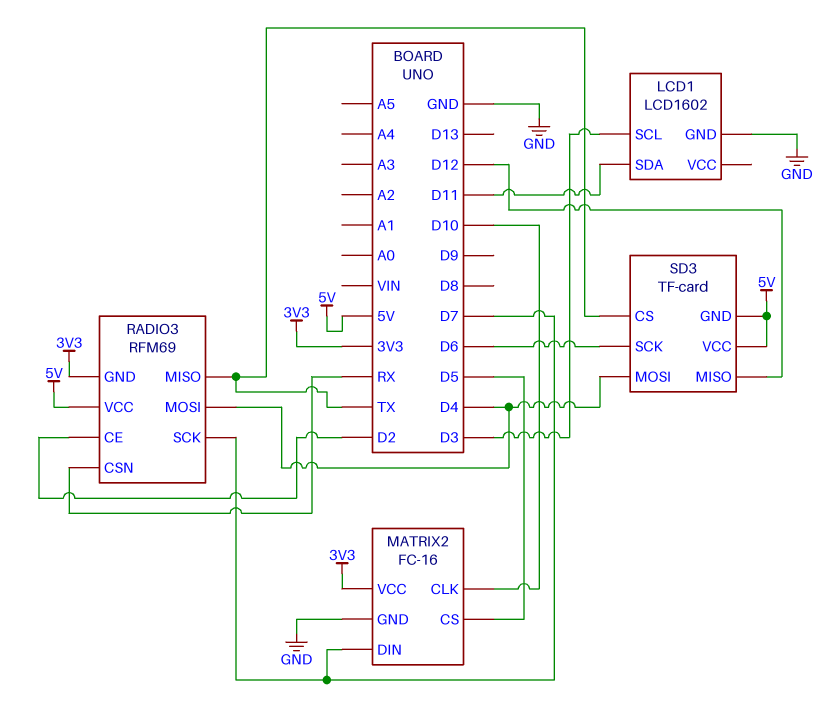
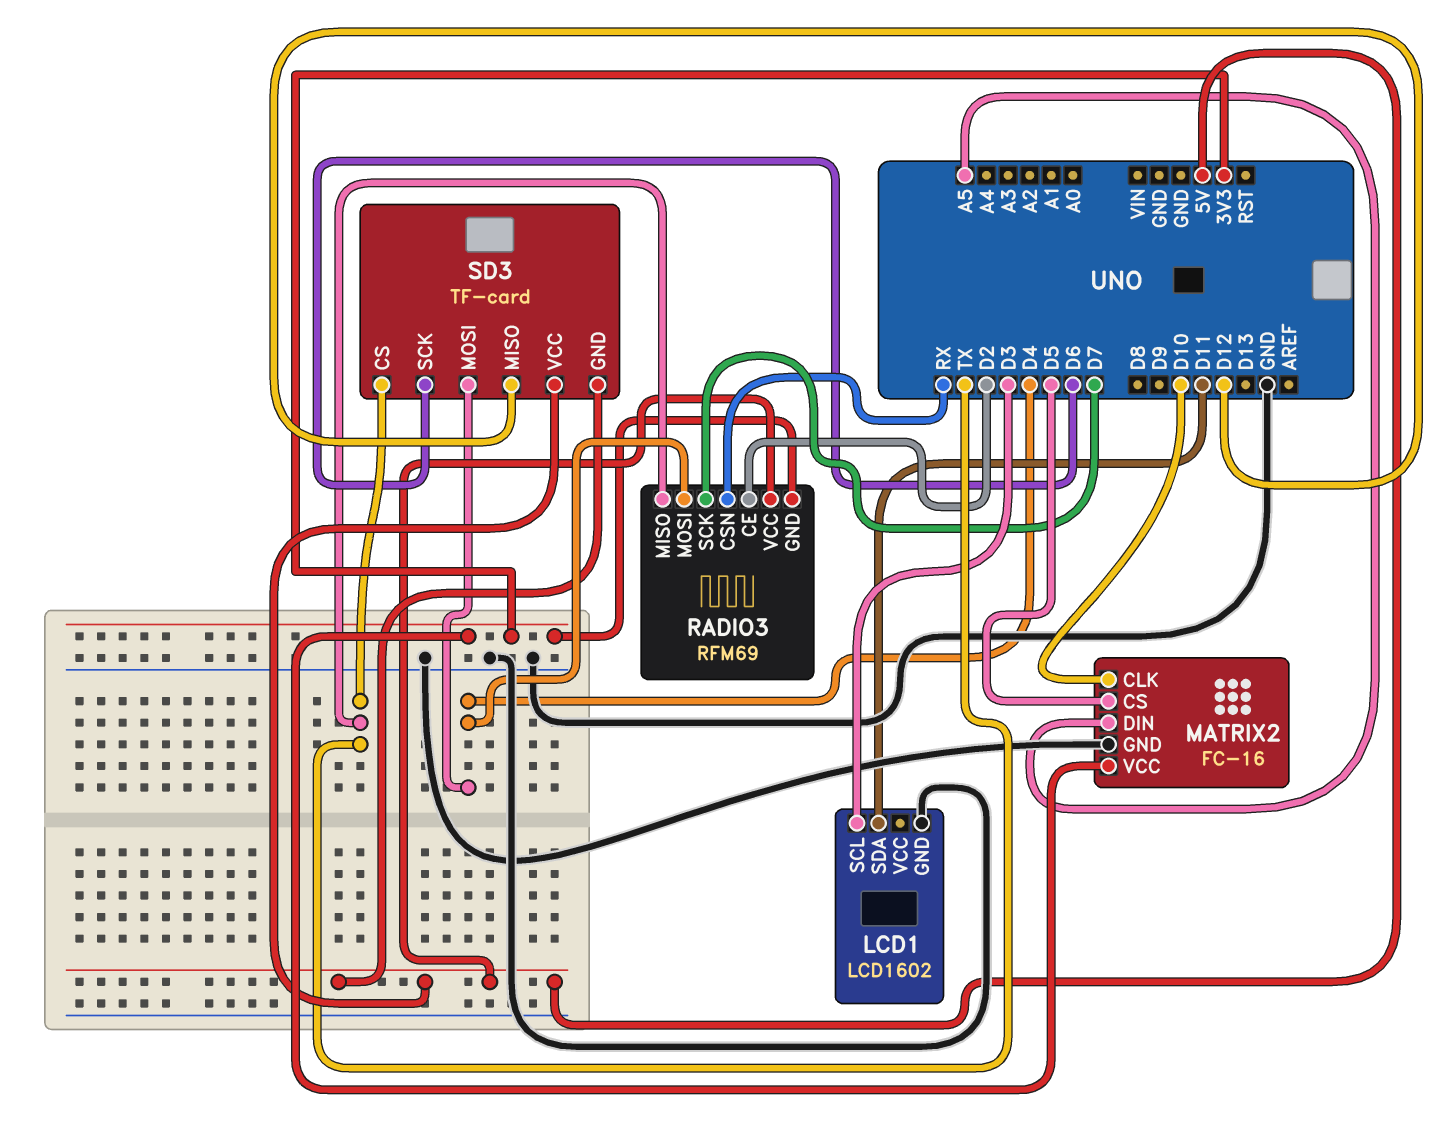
MATRIX2 pin DIN: D7 -> A5

